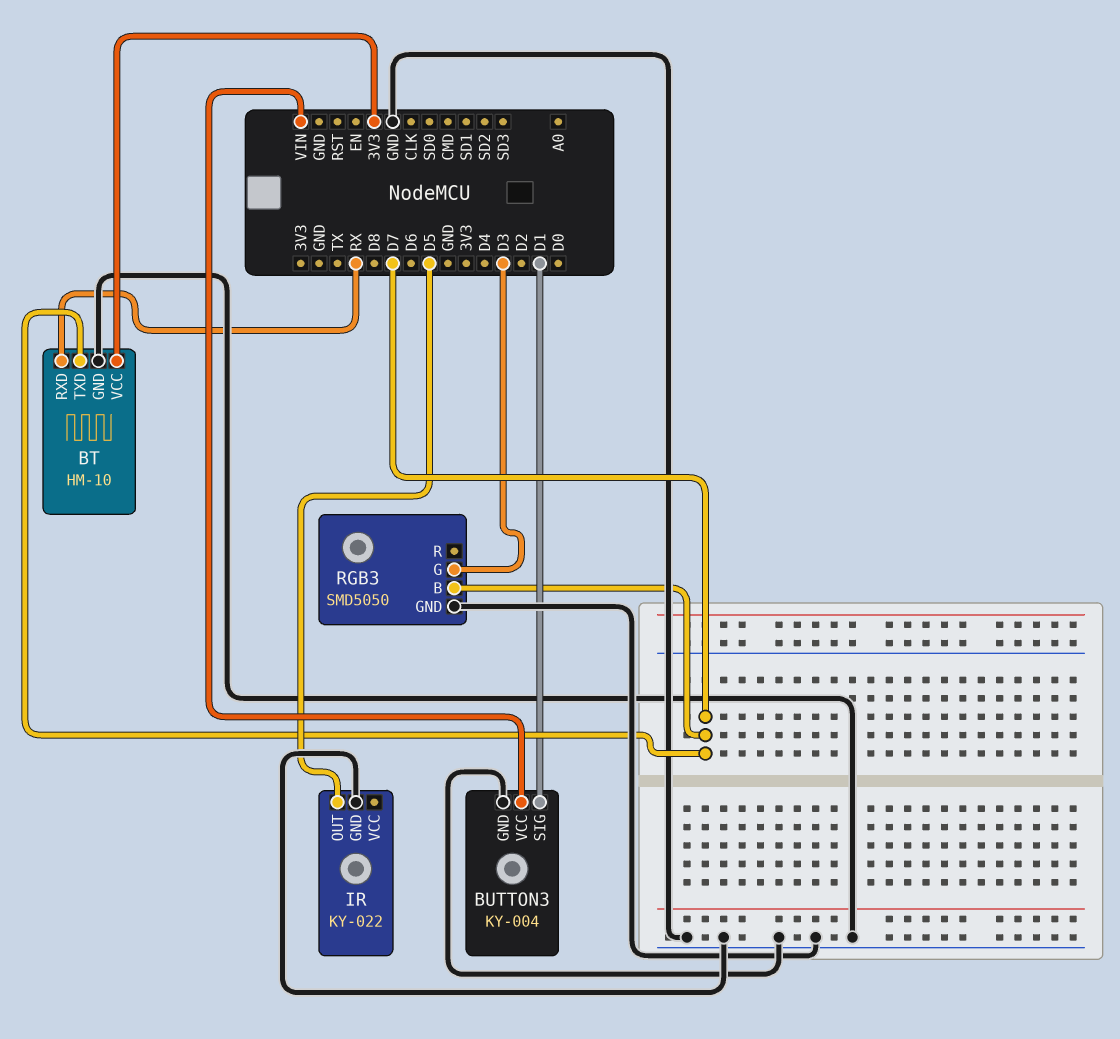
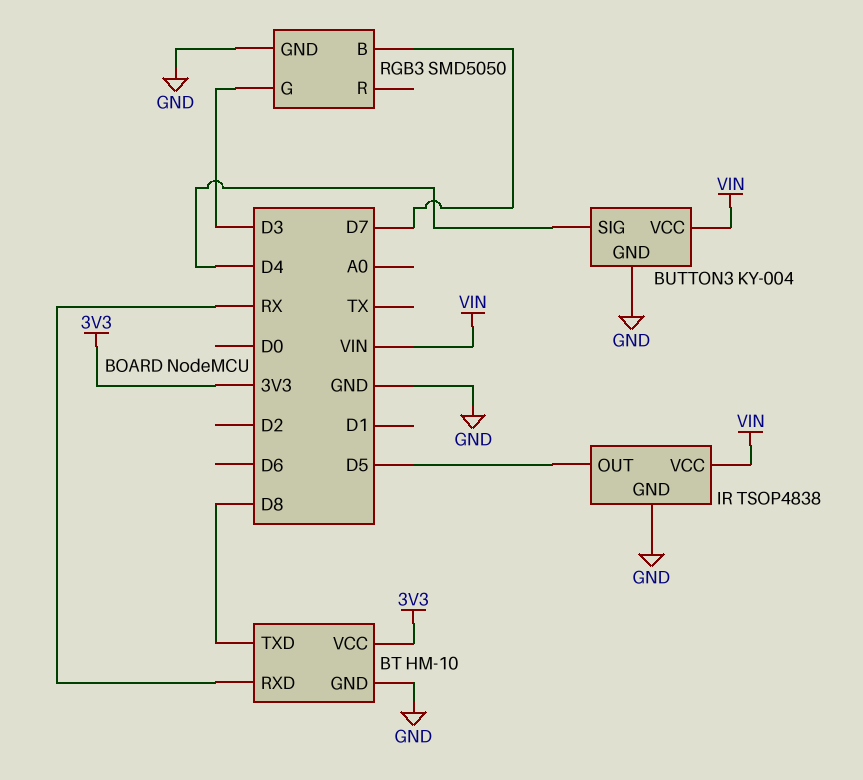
BT pin TXD: D7 -> D8
BUTTON3 pin SIG: D1 -> D4
IR: KY-022 -> TSOP4838
IR pin VCC: none -> VIN

